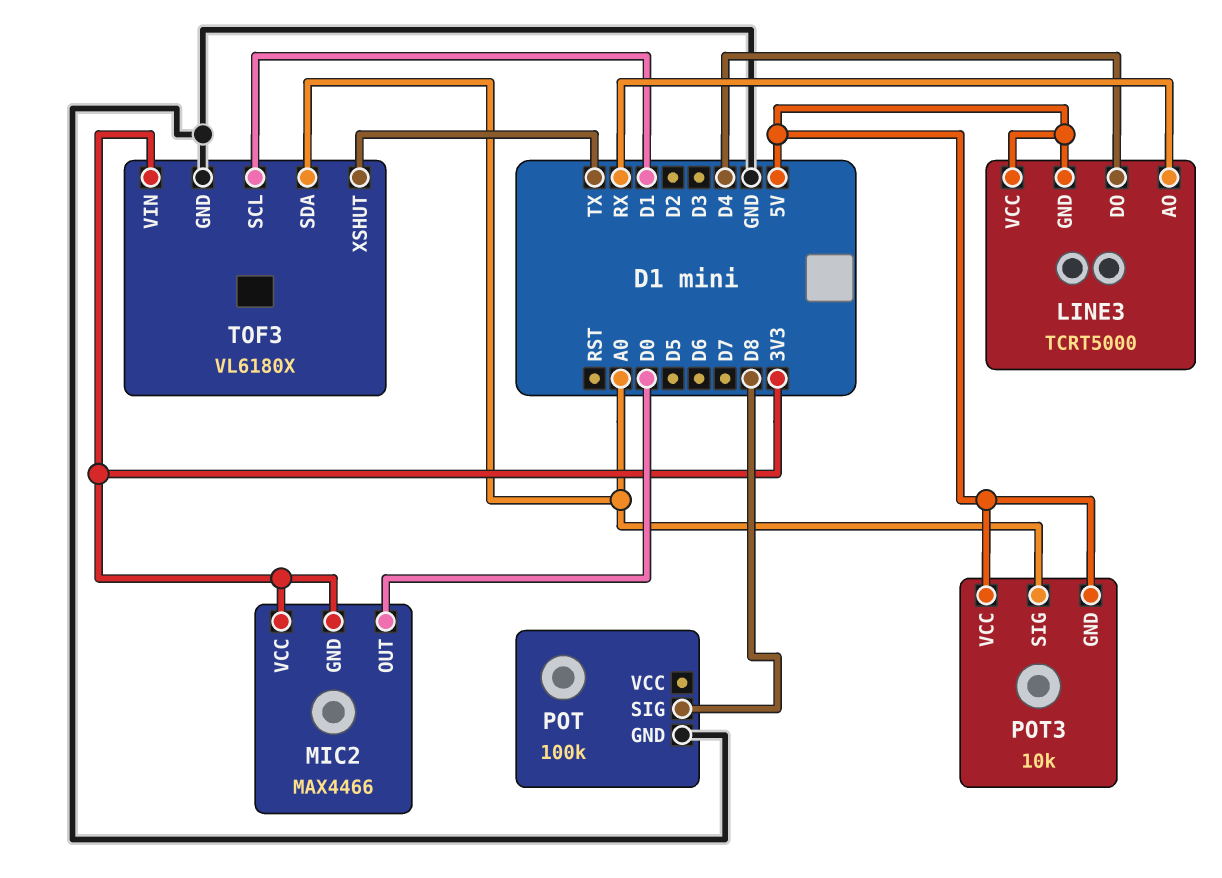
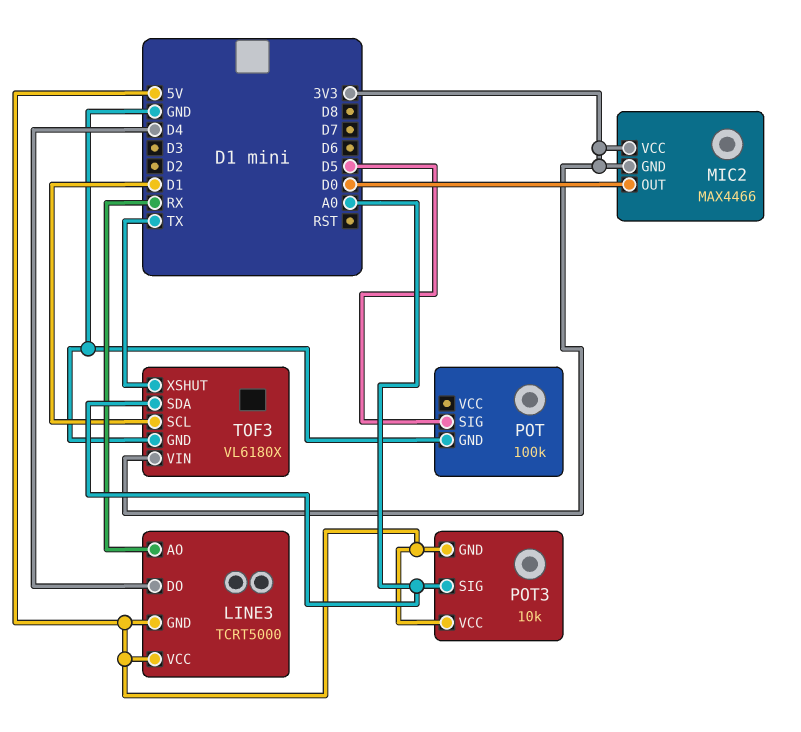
POT pin SIG: D8 -> D5

